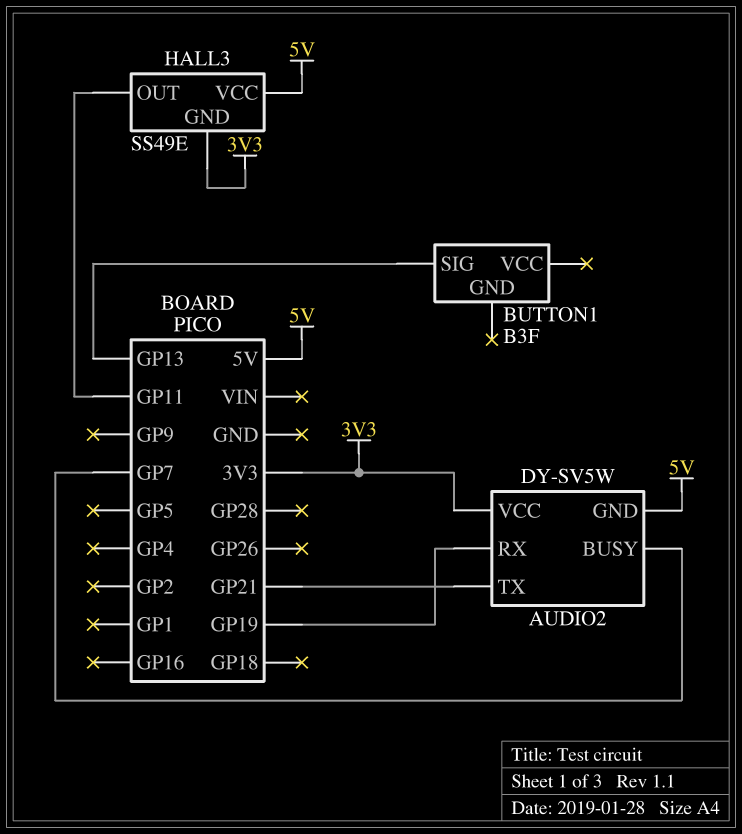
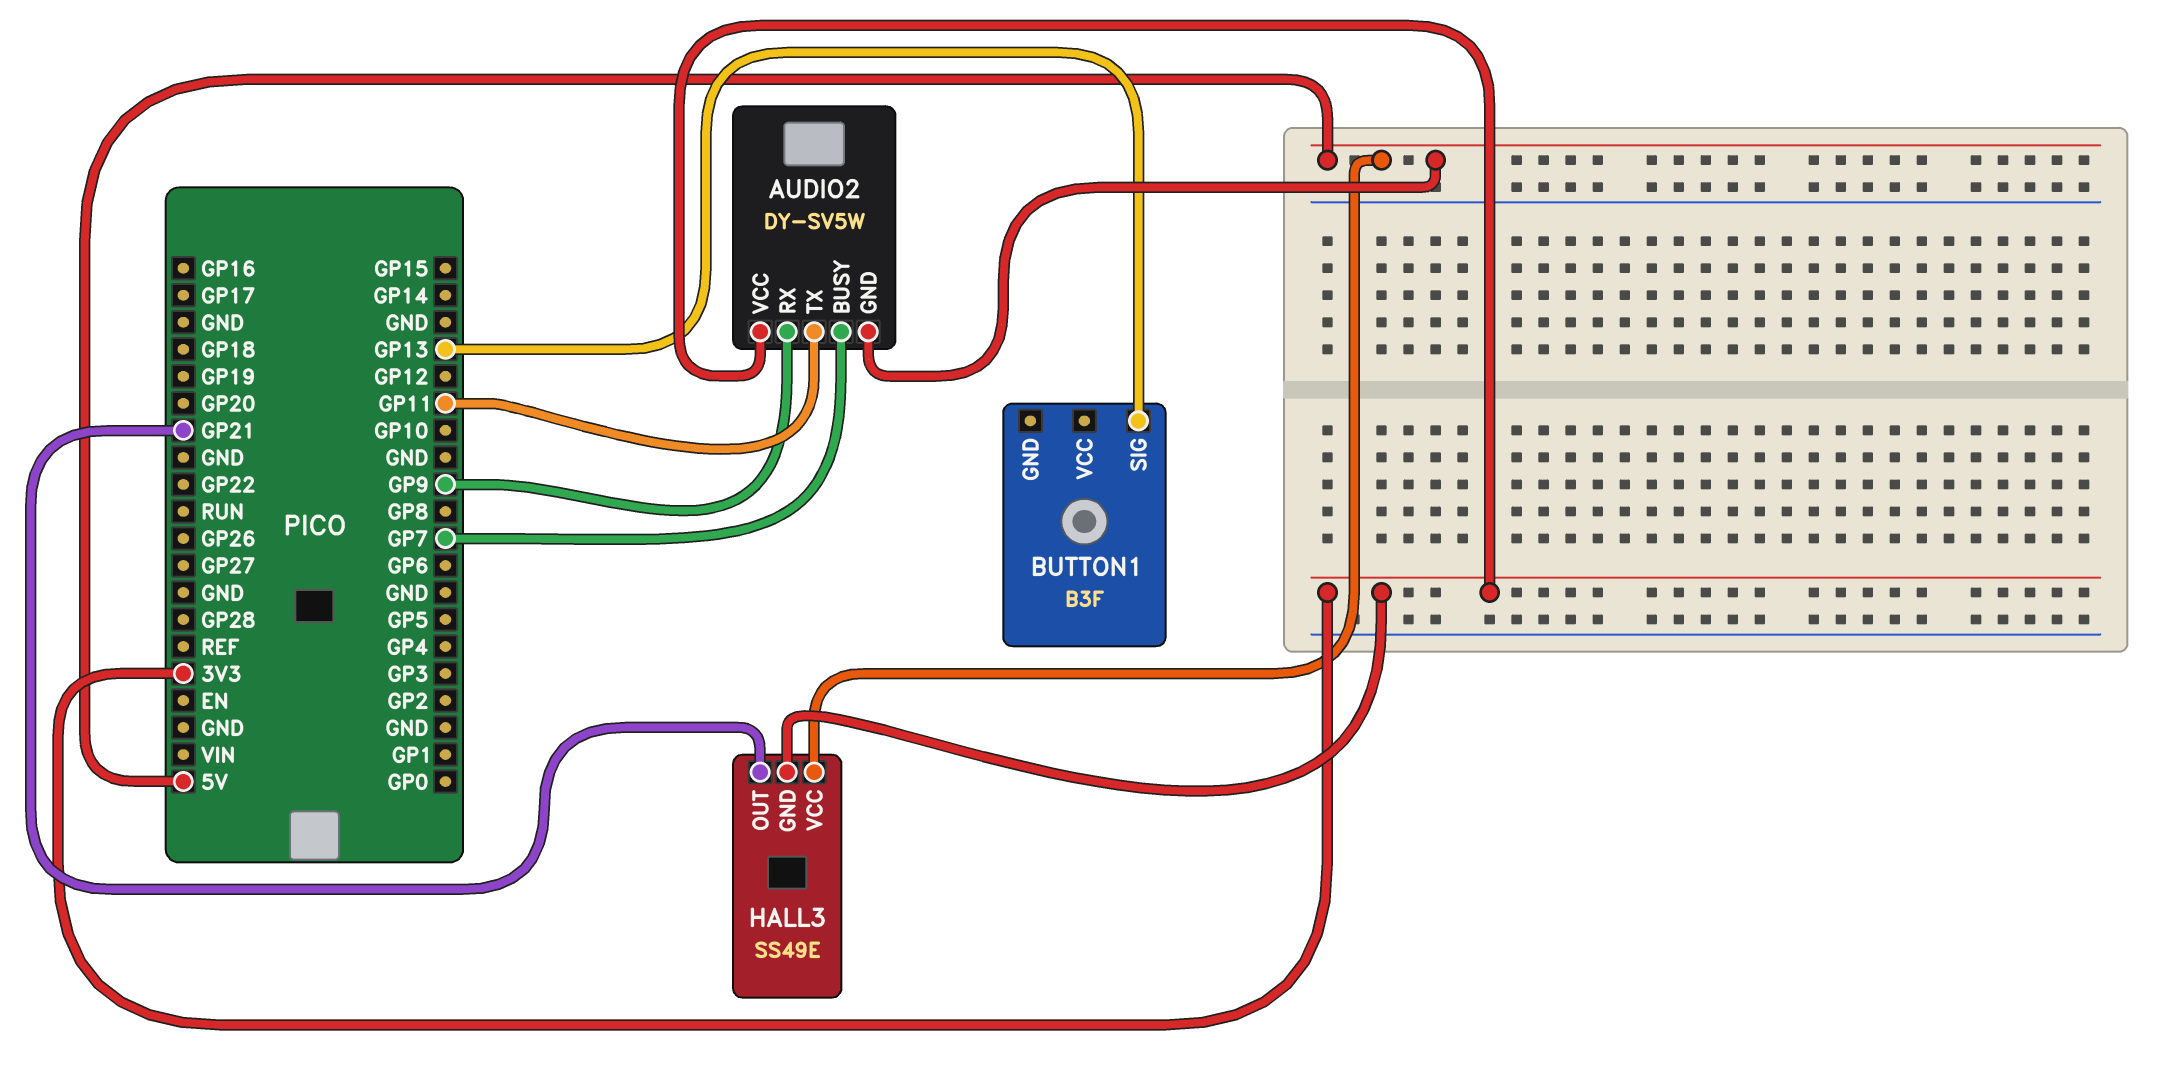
AUDIO2 pin RX: GP19 -> GP9
AUDIO2 pin TX: GP21 -> GP11
HALL3 pin OUT: GP11 -> GP21

